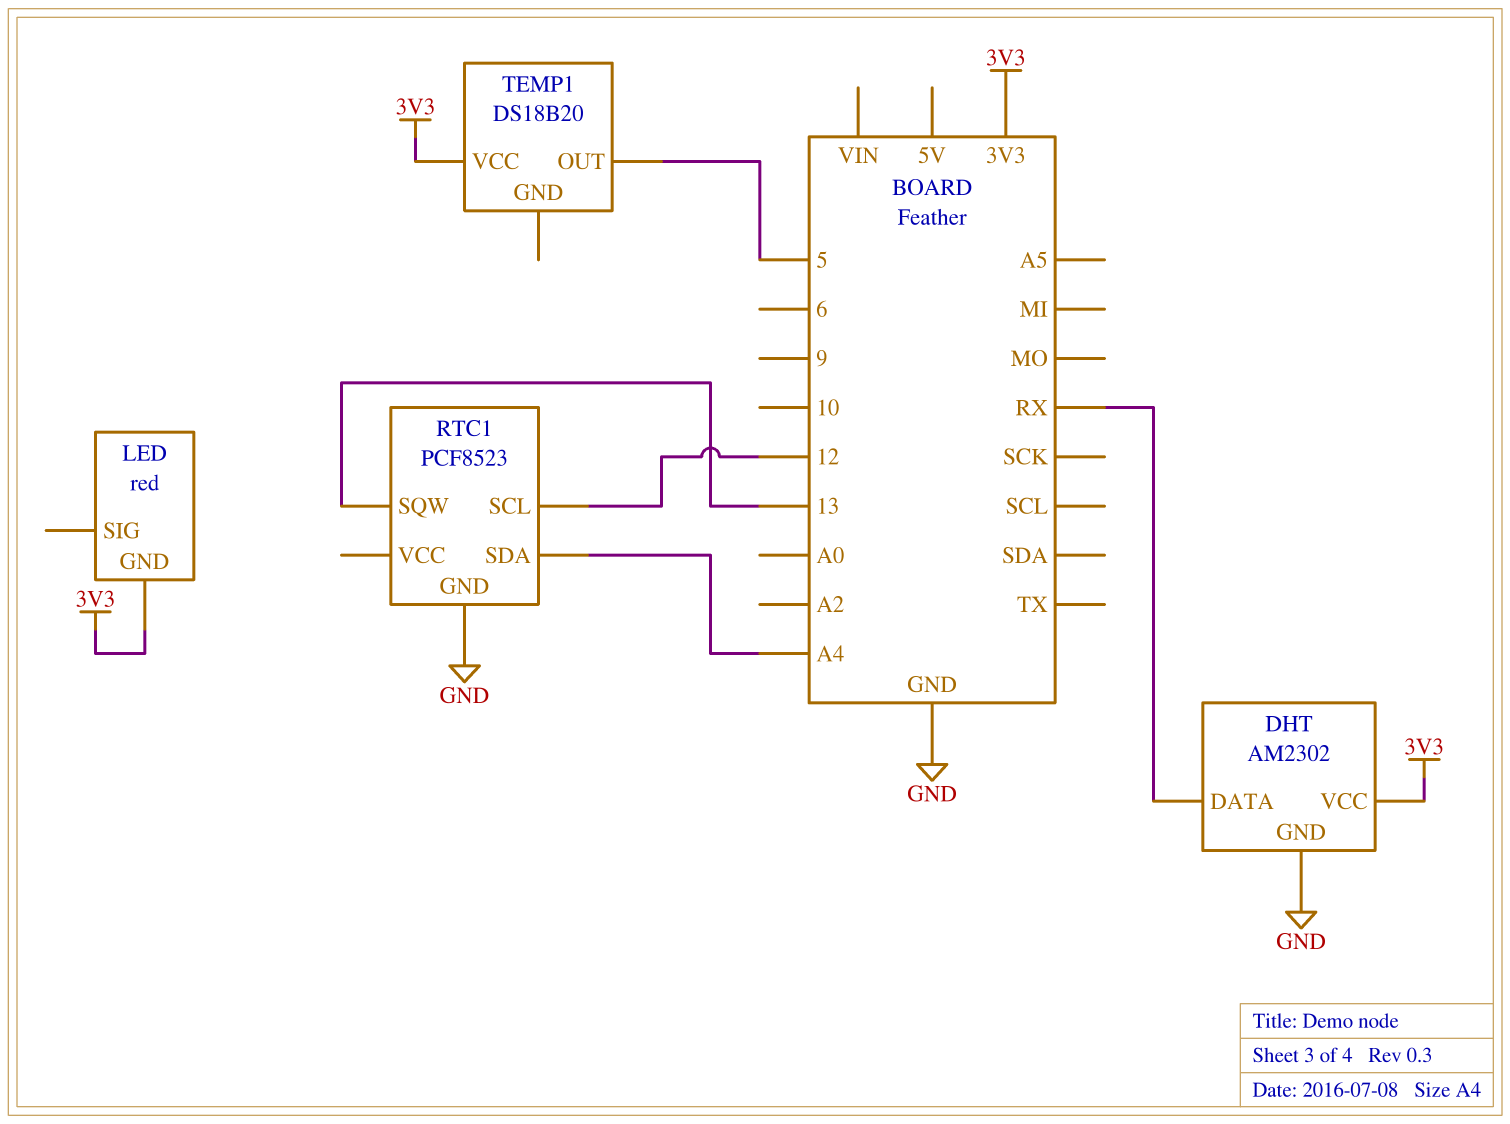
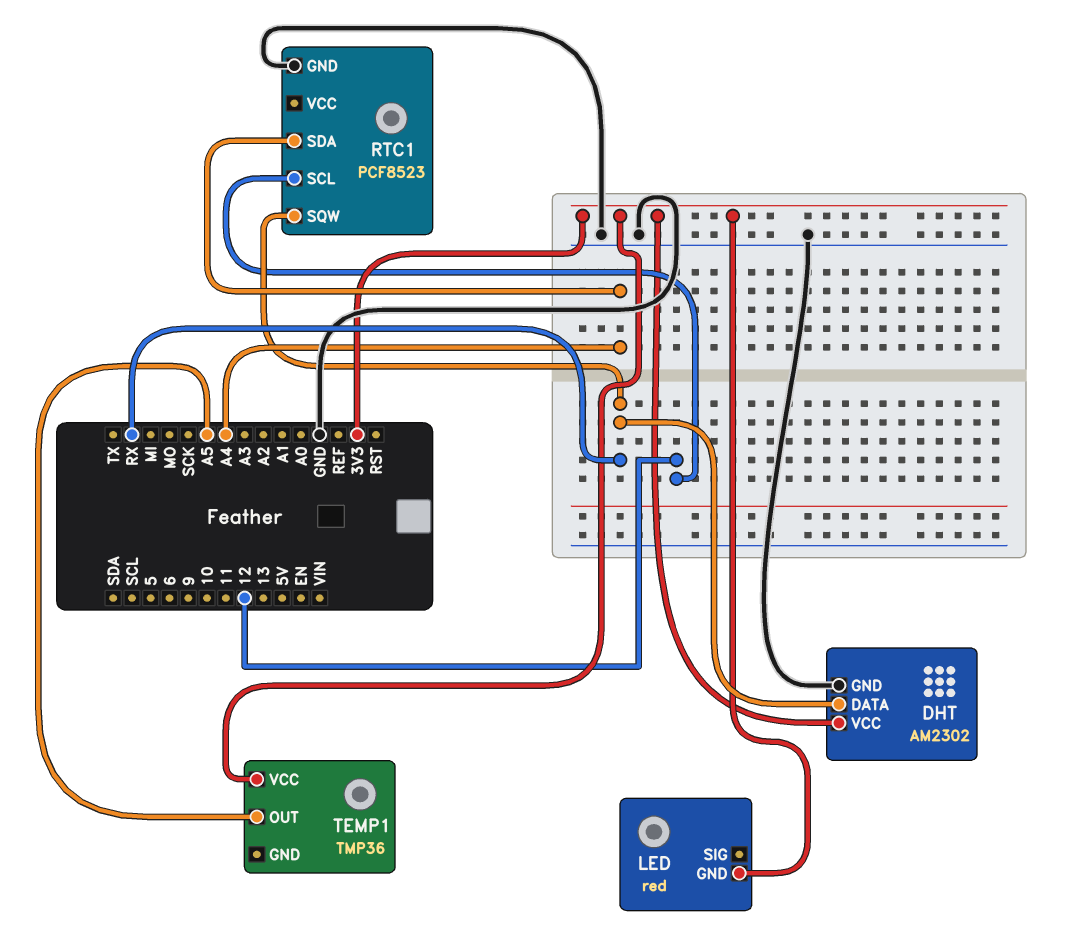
RTC1 pin SQW: 13 -> RX
TEMP1: DS18B20 -> TMP36
TEMP1 pin OUT: 5 -> A5

